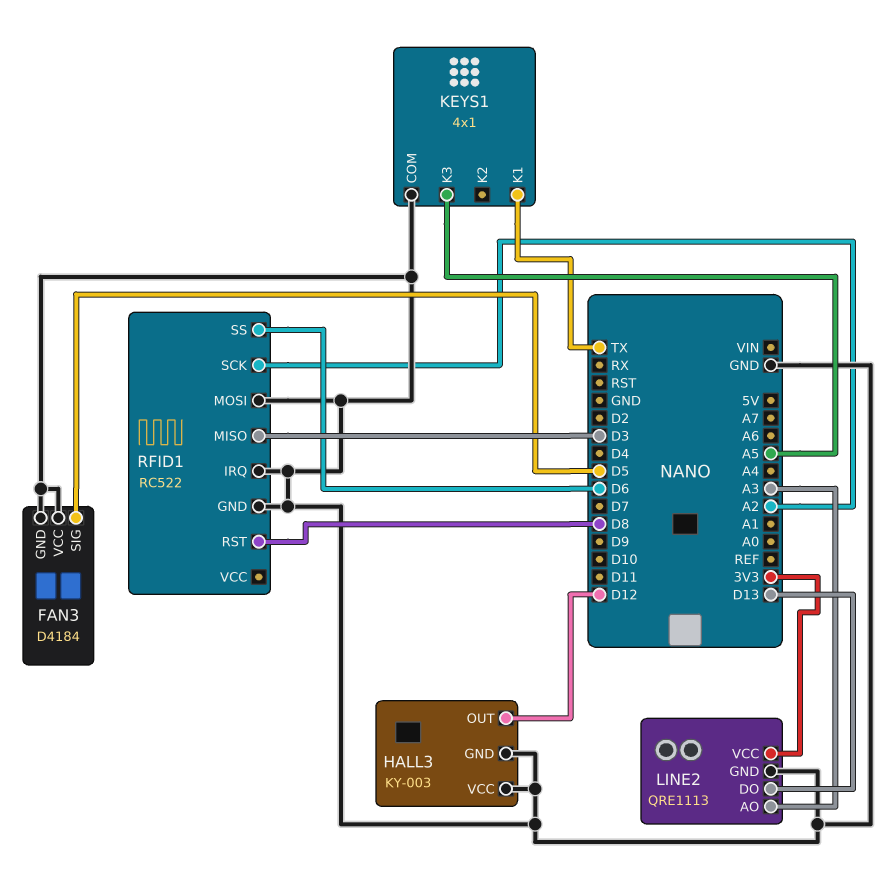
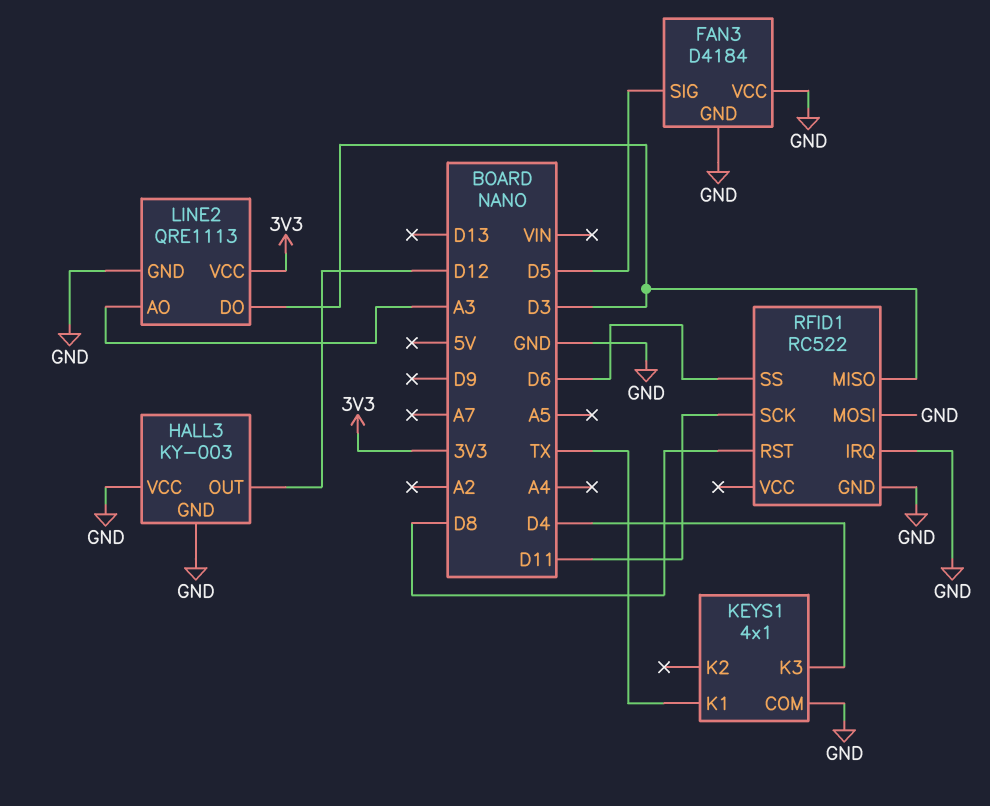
KEYS1 pin K3: A5 -> D4
LINE2 pin DO: D13 -> D3
RFID1 pin SCK: A2 -> D11

